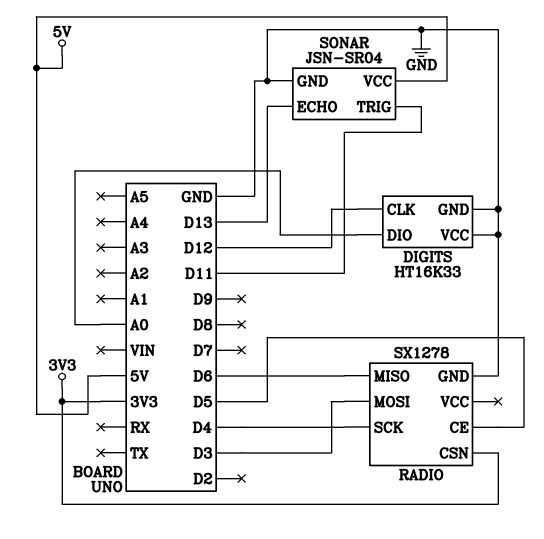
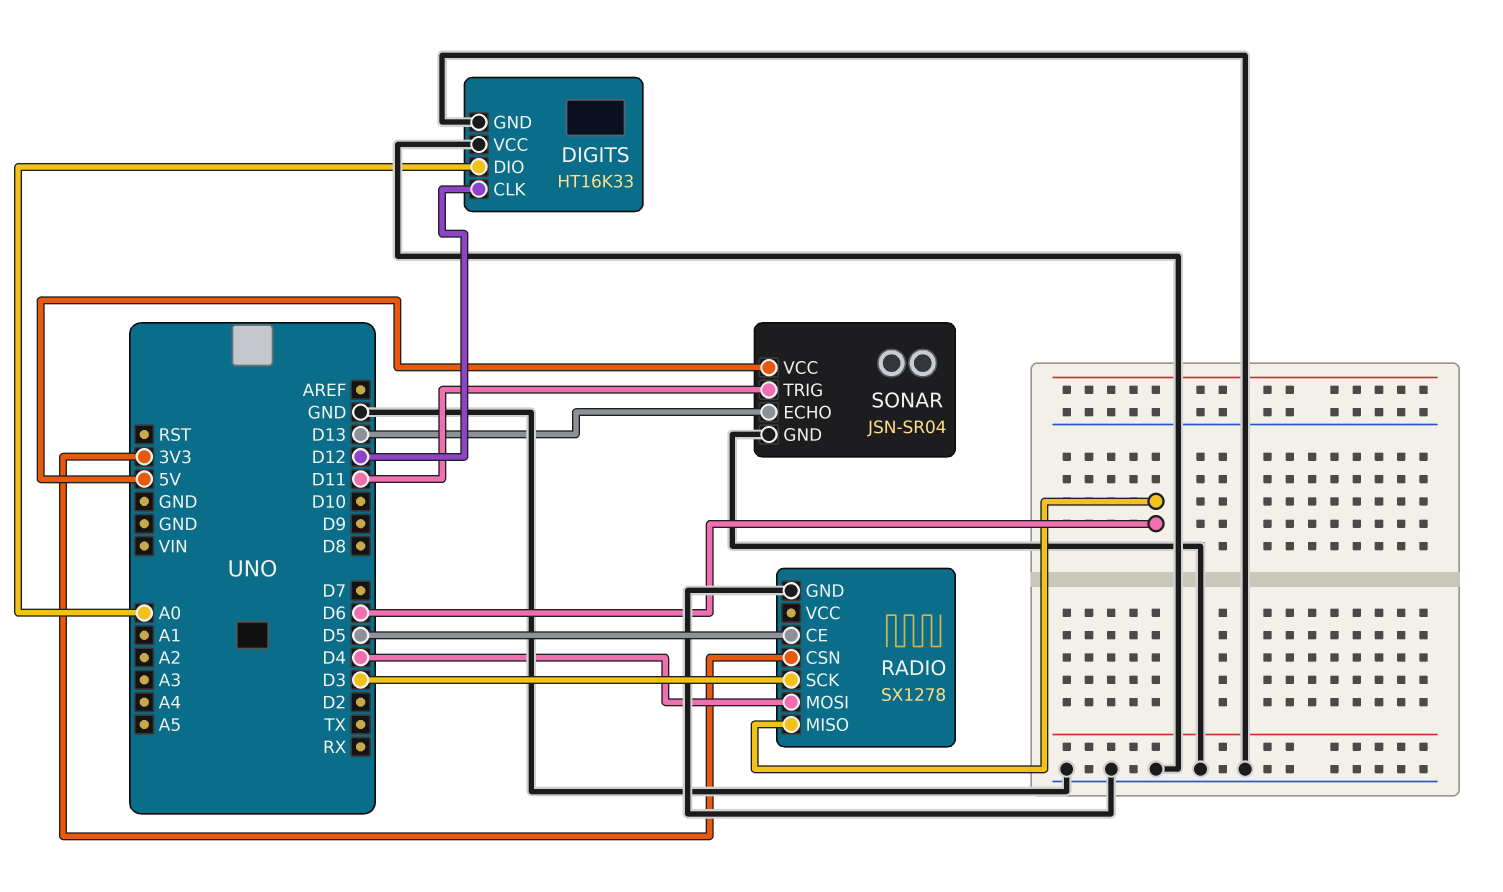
RADIO pin MOSI: D3 -> D4
RADIO pin SCK: D4 -> D3

